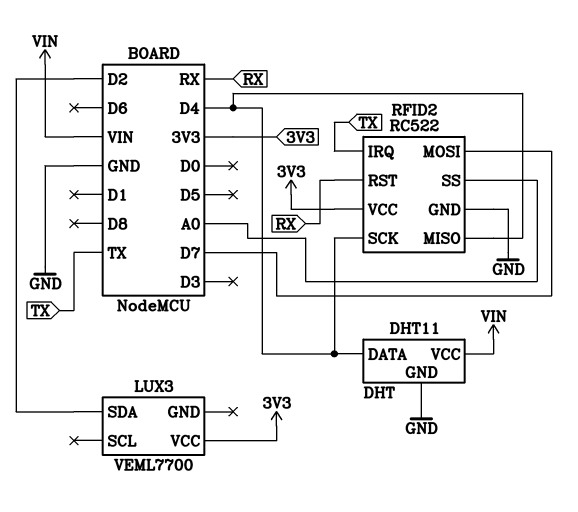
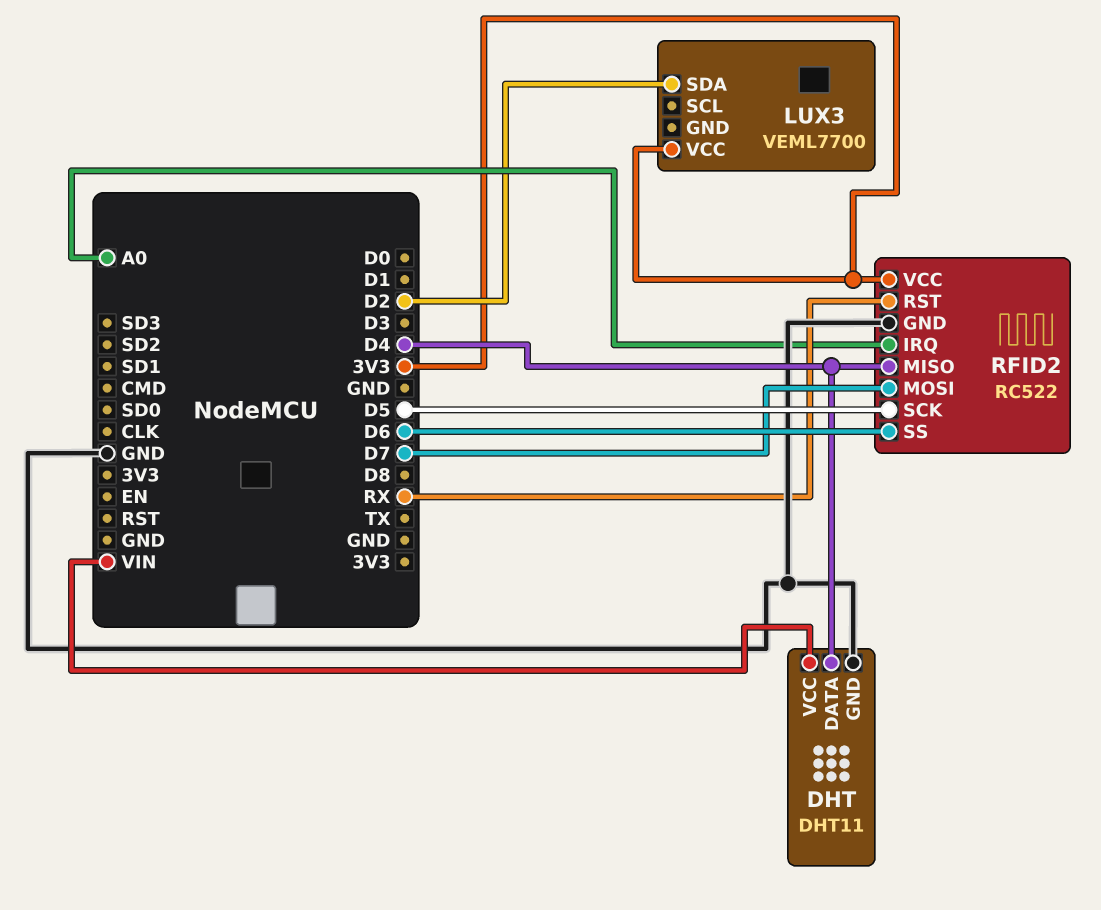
RFID2 pin IRQ: TX -> A0
RFID2 pin SCK: D4 -> D5
RFID2 pin SS: A0 -> D6

